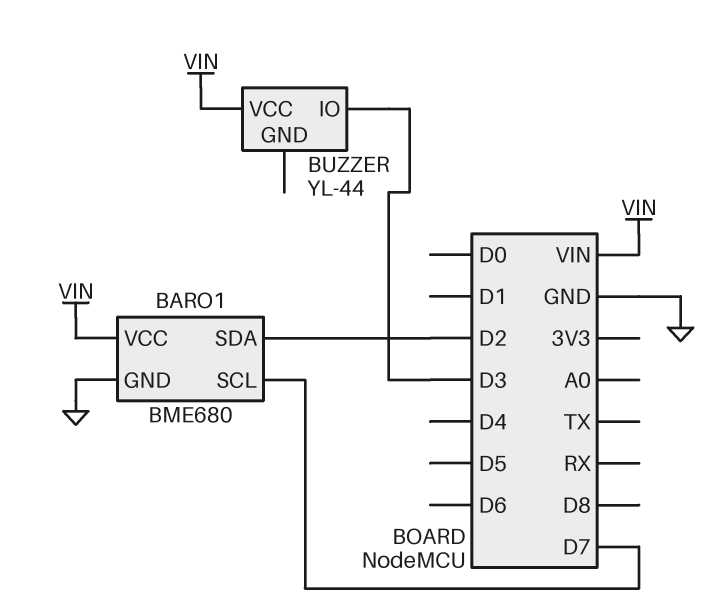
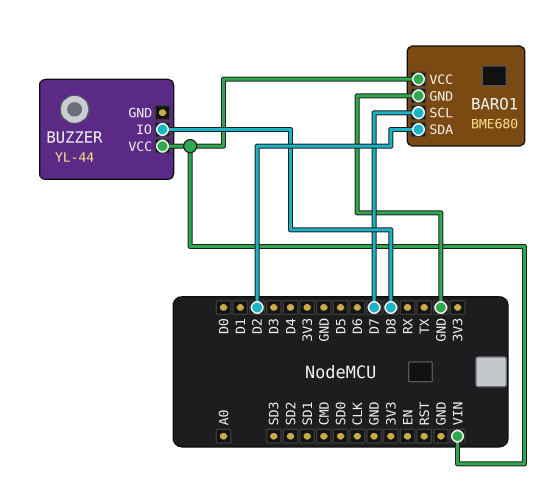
BUZZER pin IO: D3 -> D8

